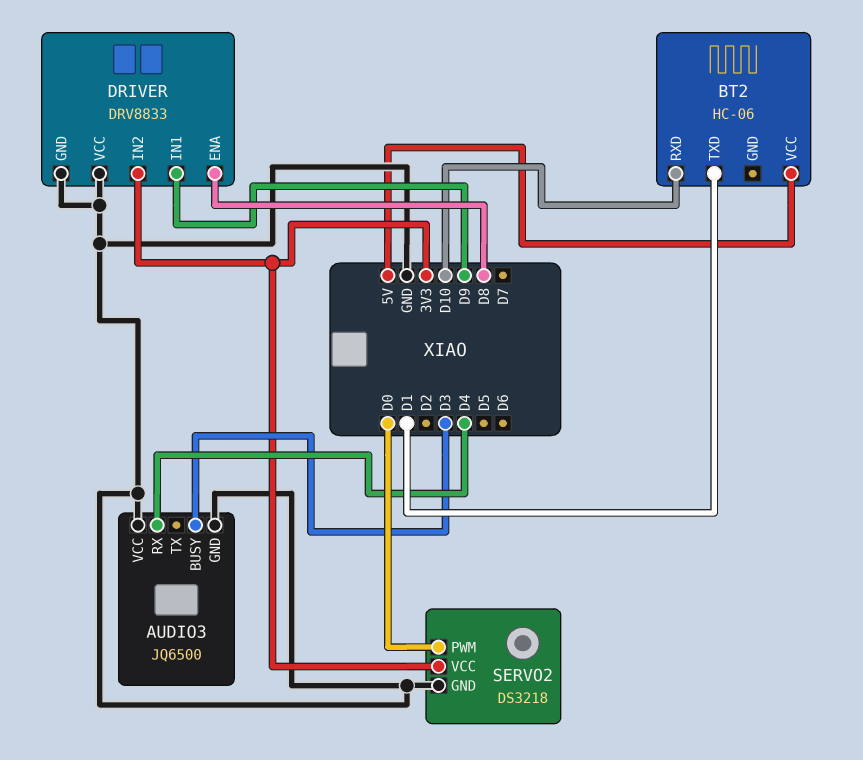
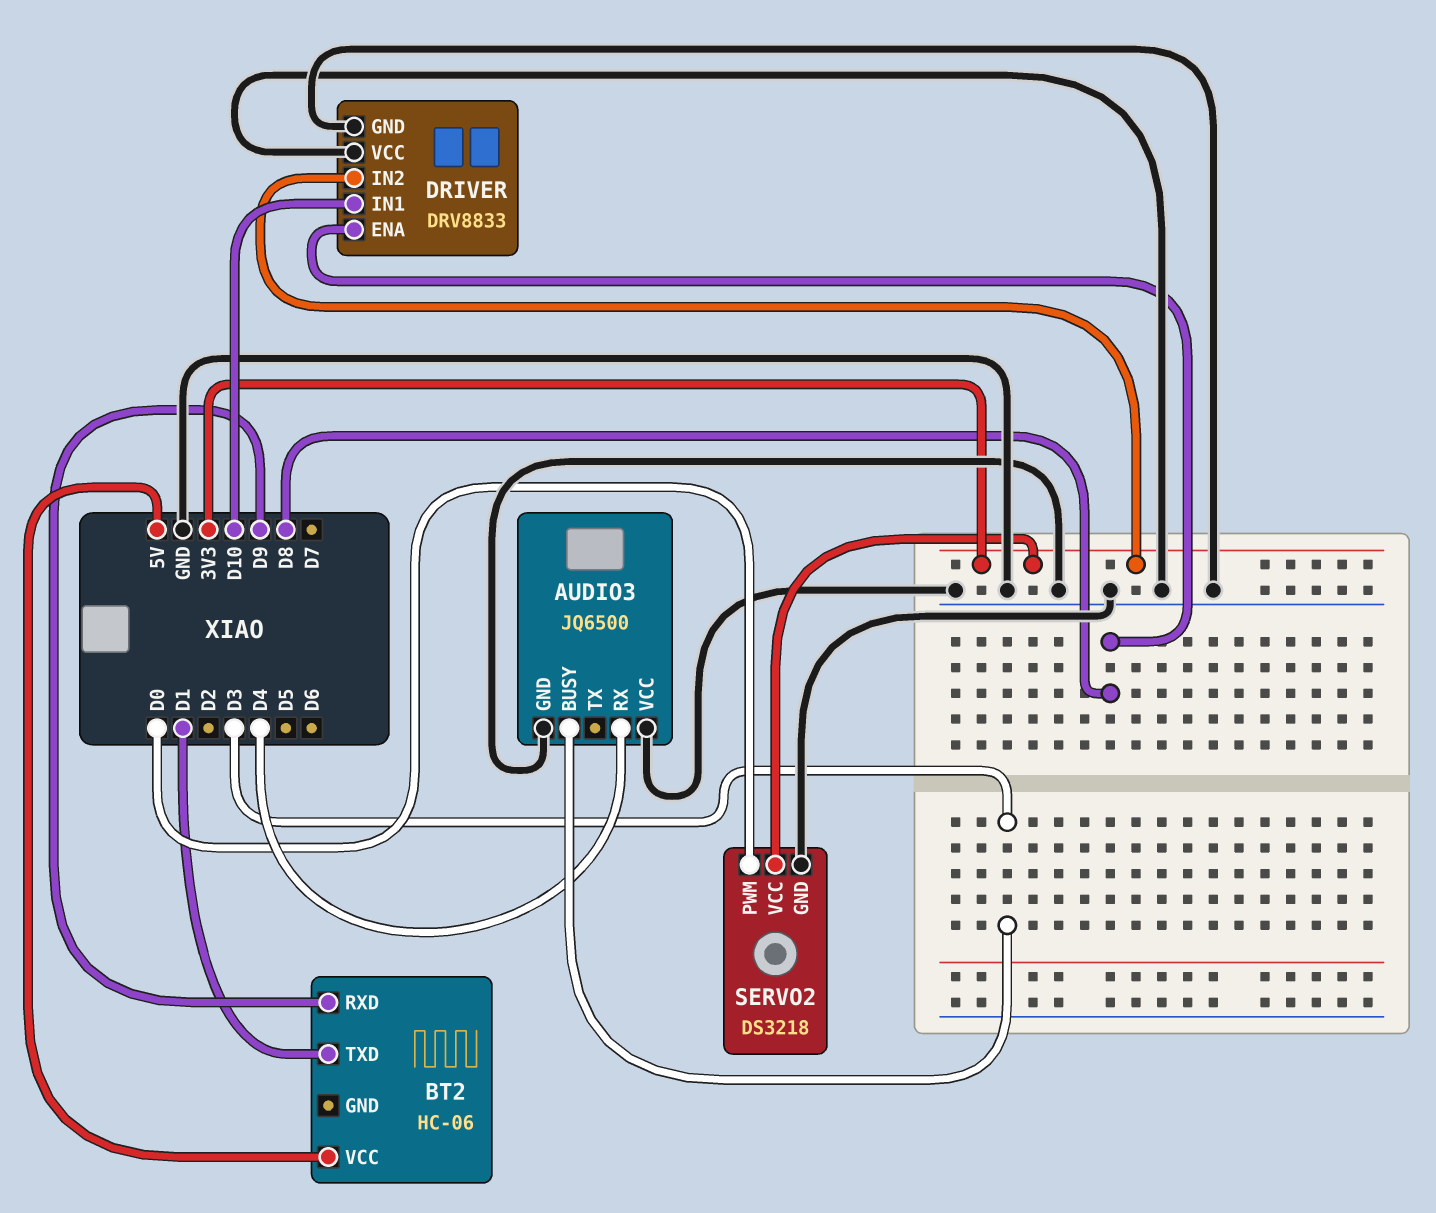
BT2 pin RXD: D10 -> D9
DRIVER pin IN1: D9 -> D10

